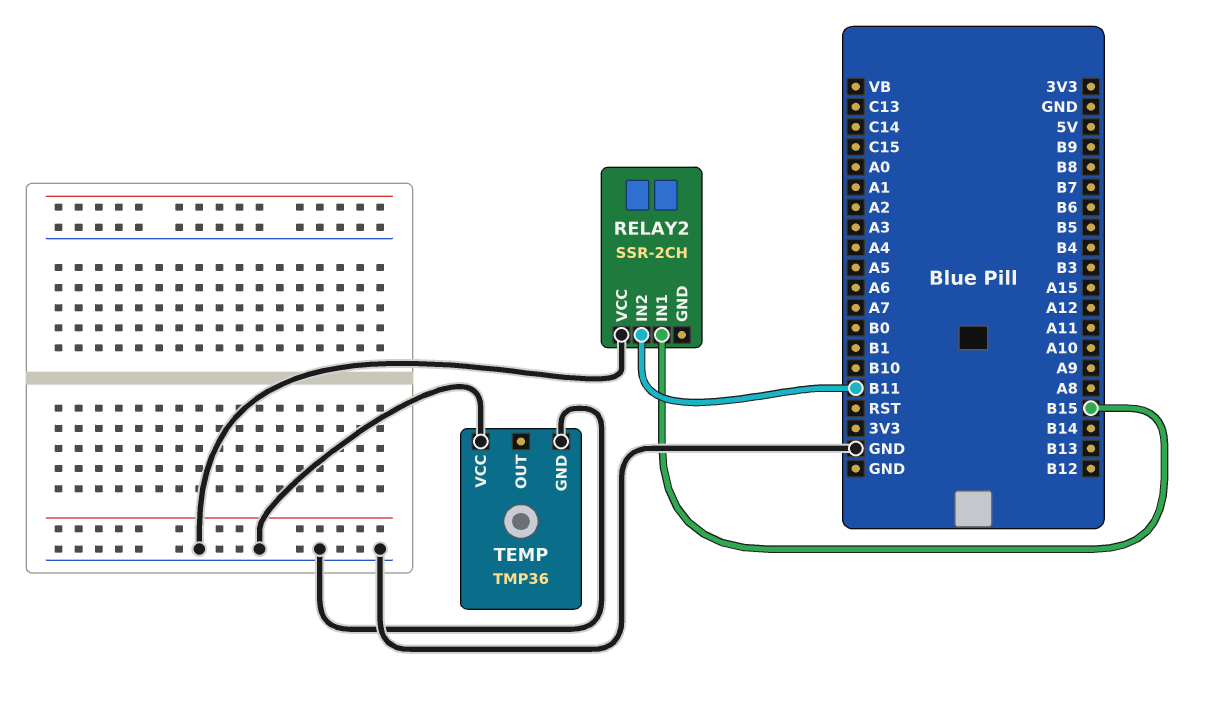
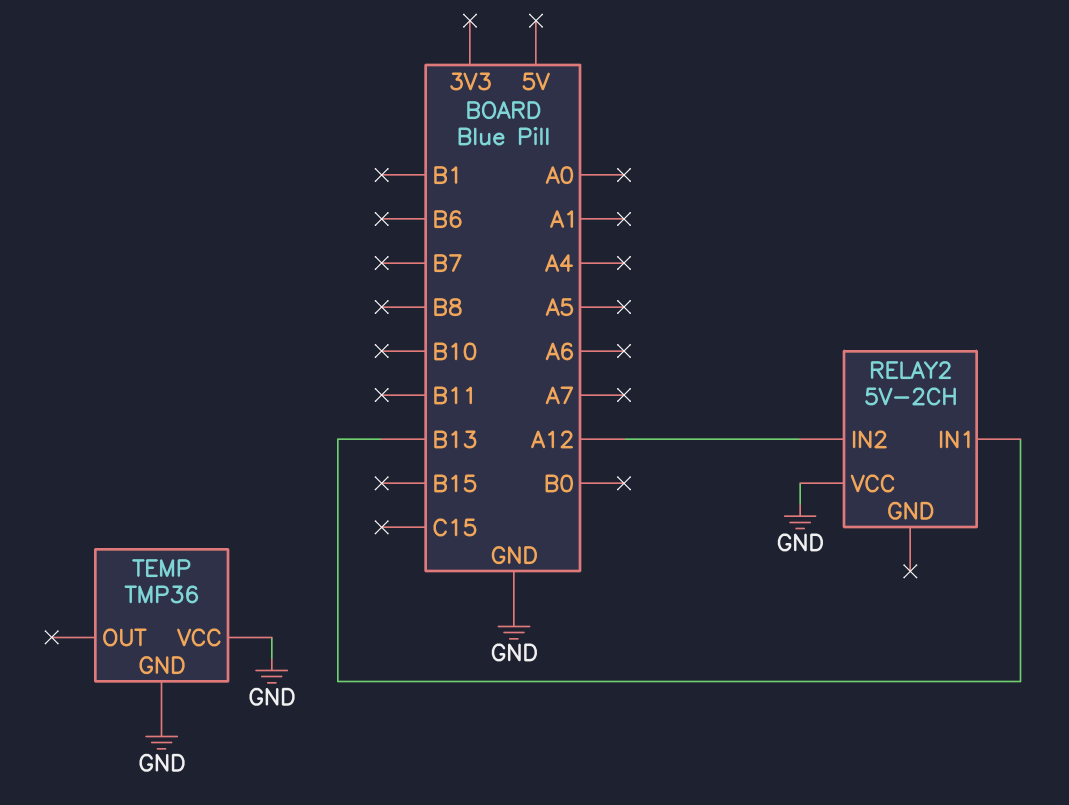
RELAY2: SSR-2CH -> 5V-2CH
RELAY2 pin IN1: B15 -> B13
RELAY2 pin IN2: B11 -> A12

